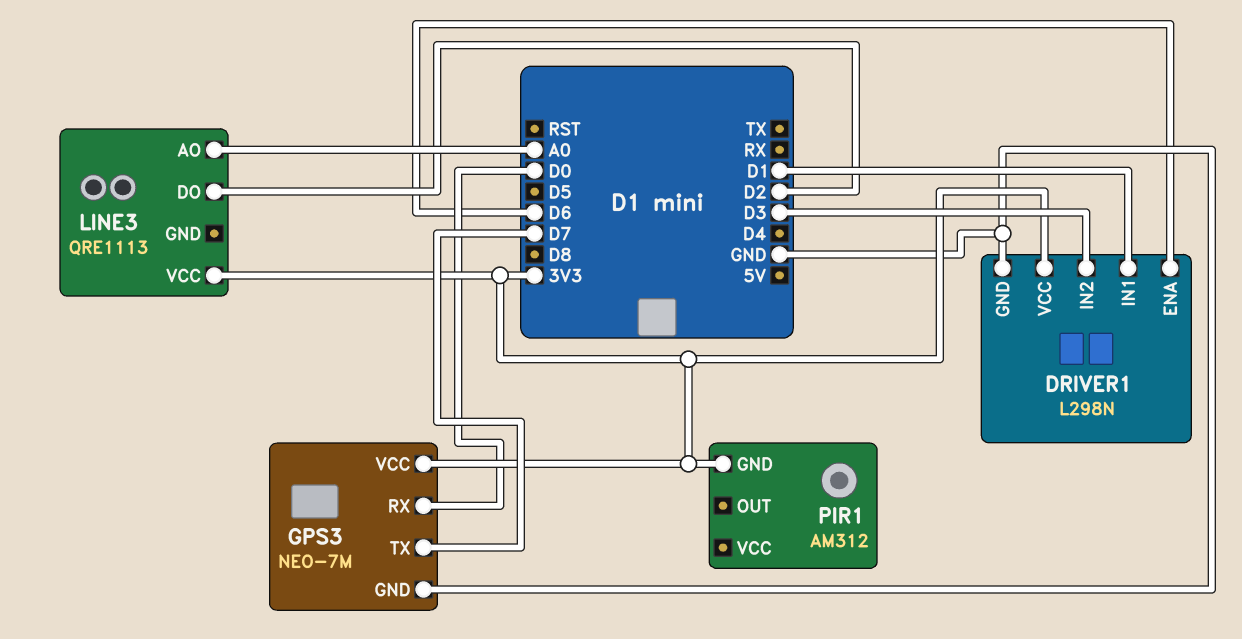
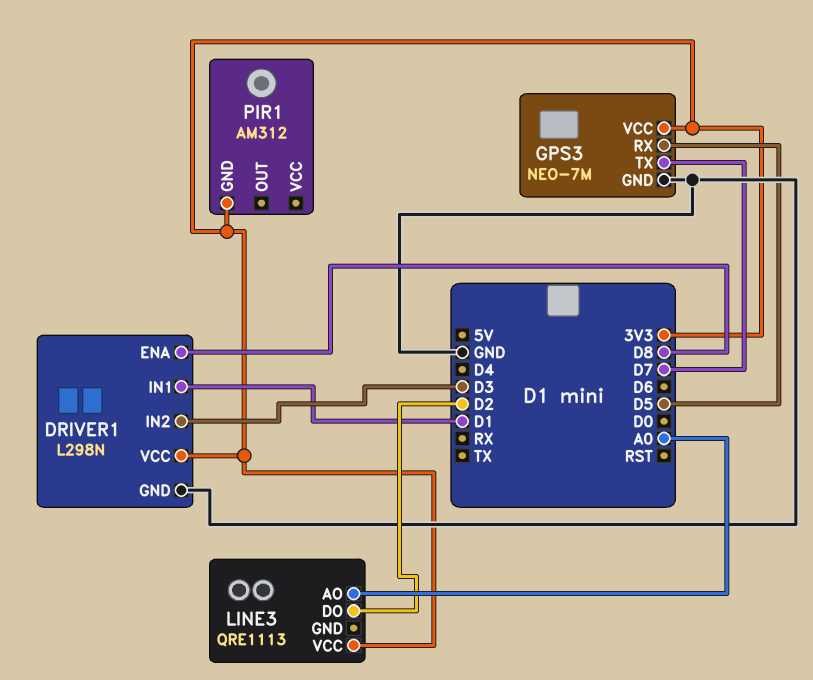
DRIVER1 pin ENA: D6 -> D8
GPS3 pin RX: D0 -> D5

